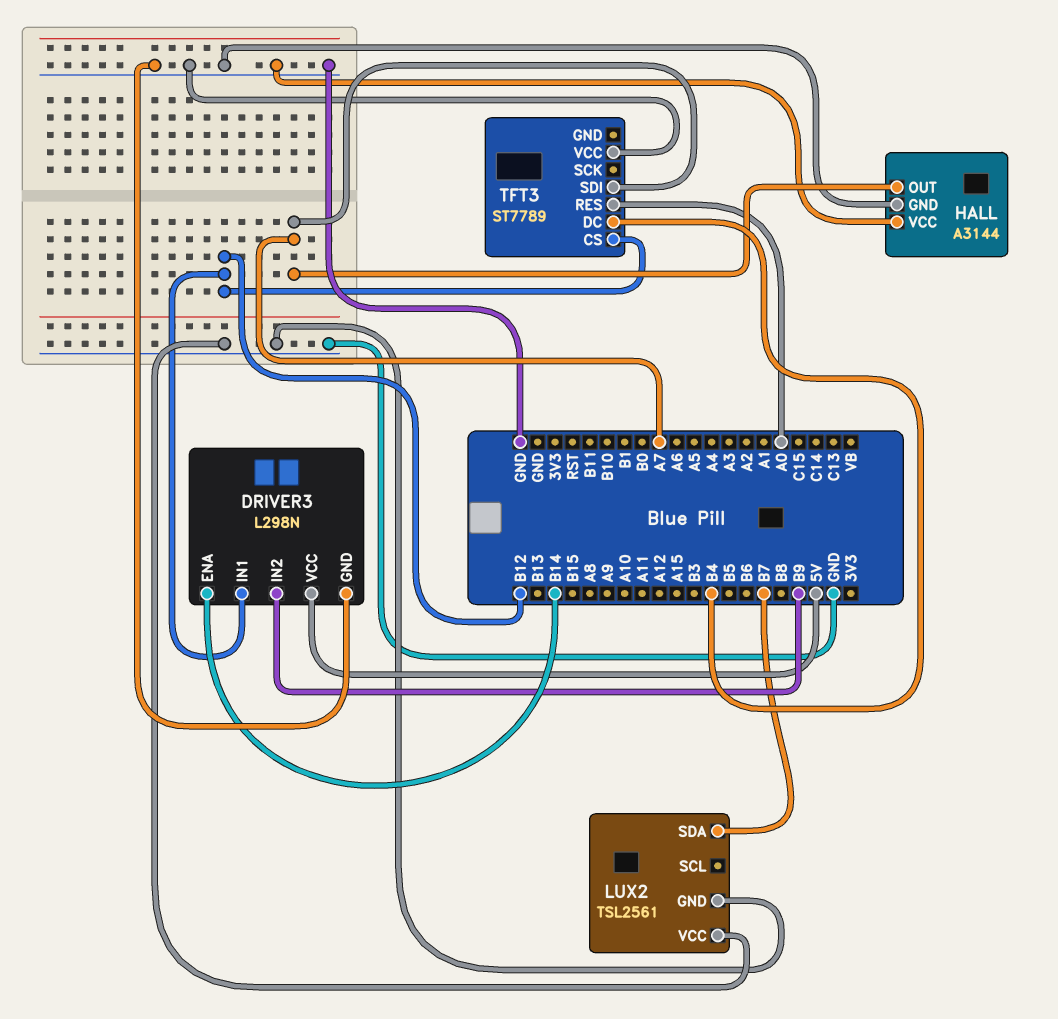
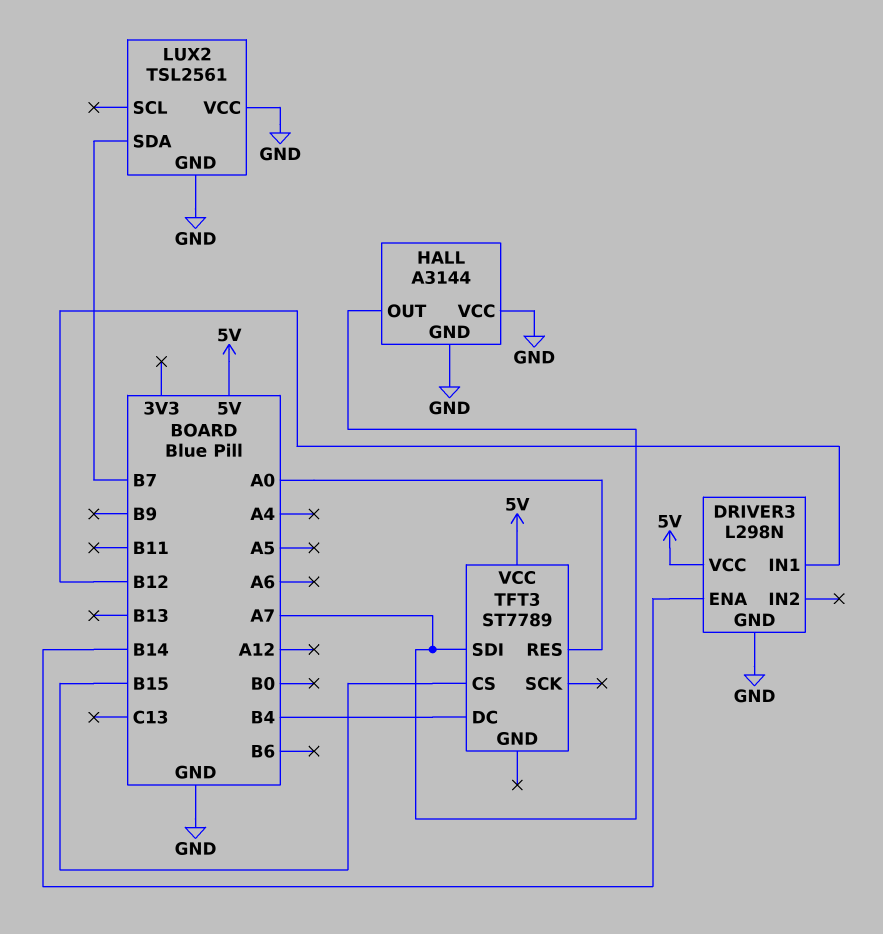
DRIVER3 pin IN2: B9 -> none
TFT3 pin CS: B12 -> B15
TFT3 pin VCC: GND -> 5V

